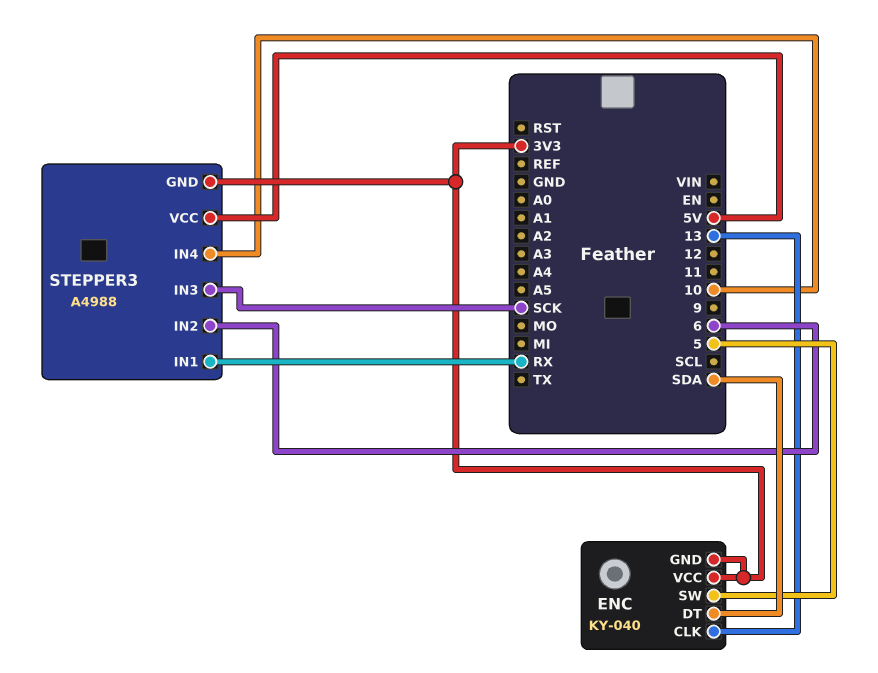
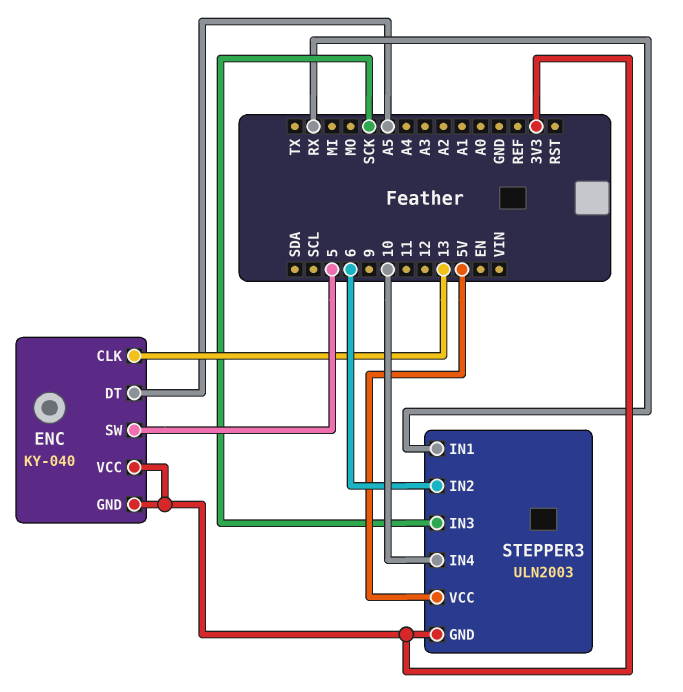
ENC pin DT: SDA -> A5
STEPPER3: A4988 -> ULN2003

